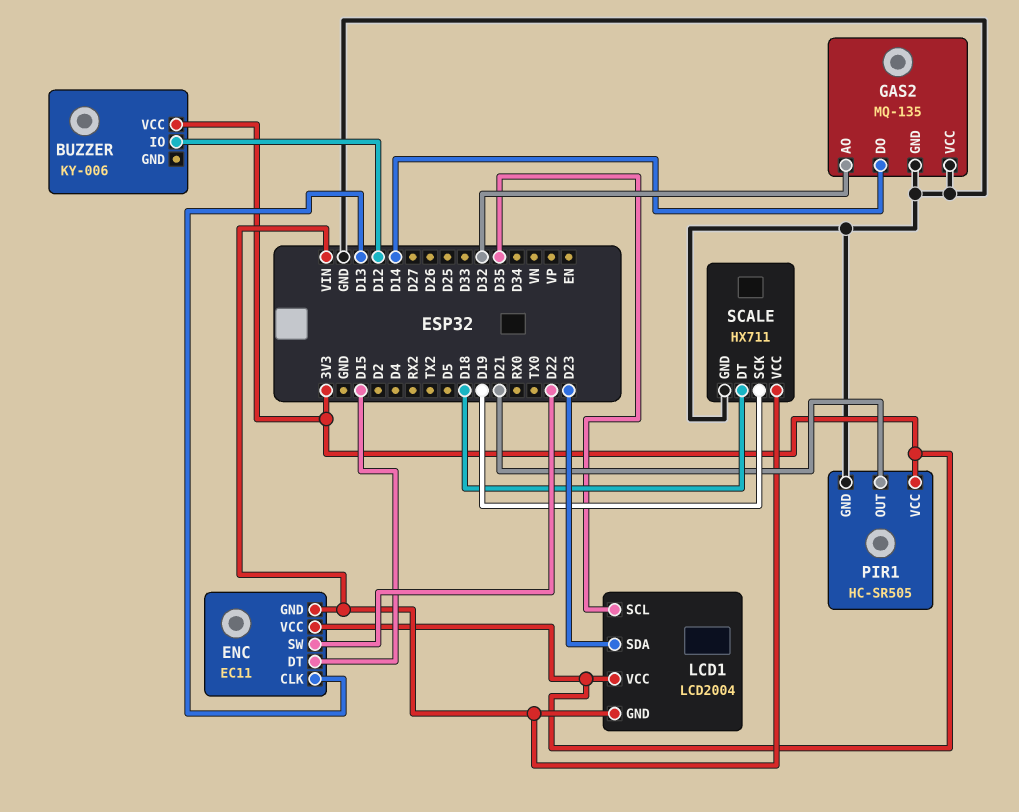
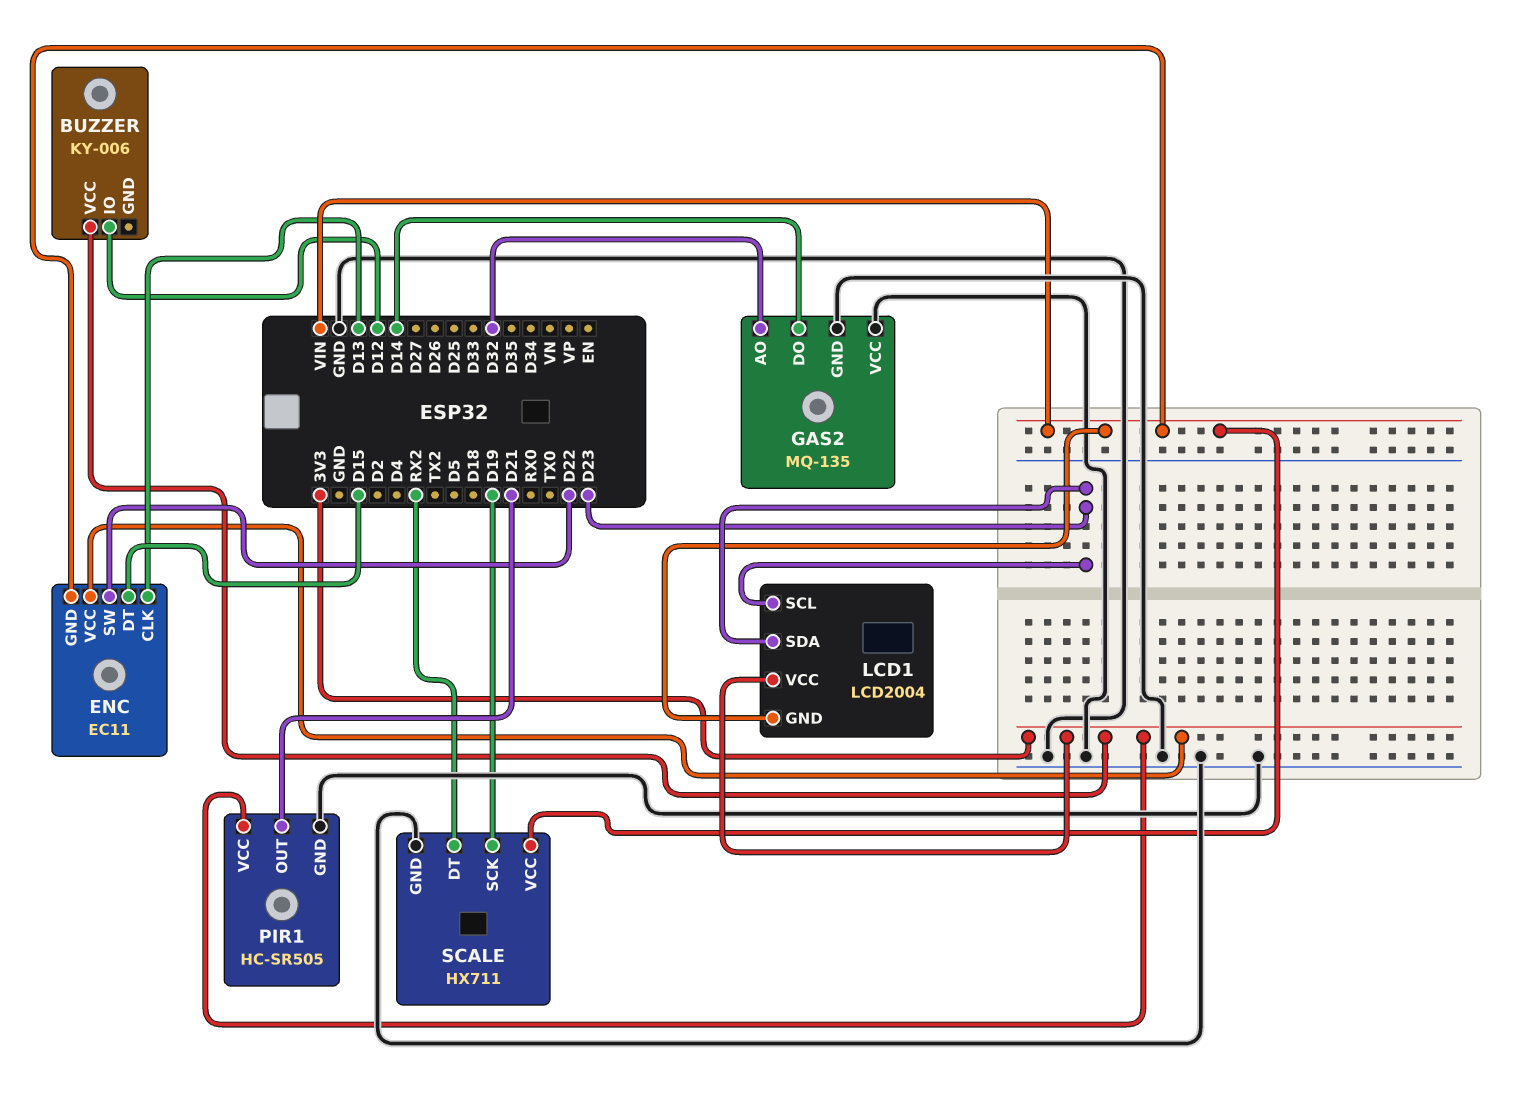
LCD1 pin SCL: D35 -> D23
SCALE pin DT: D18 -> RX2

